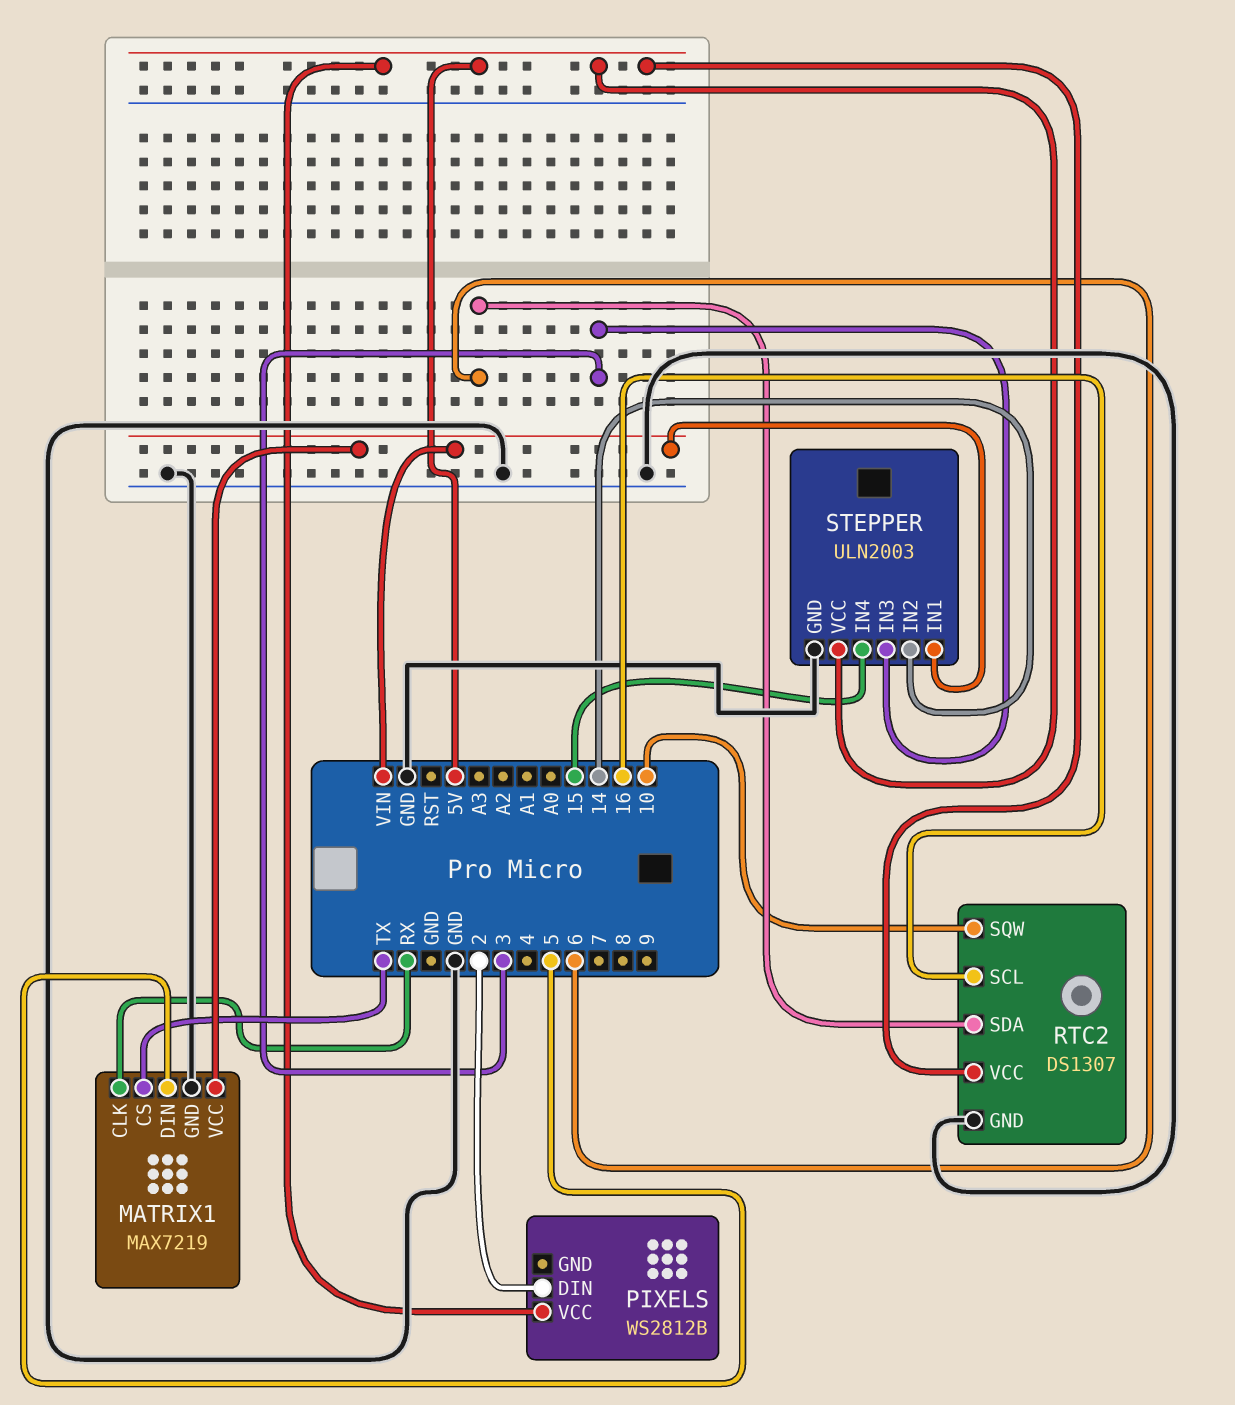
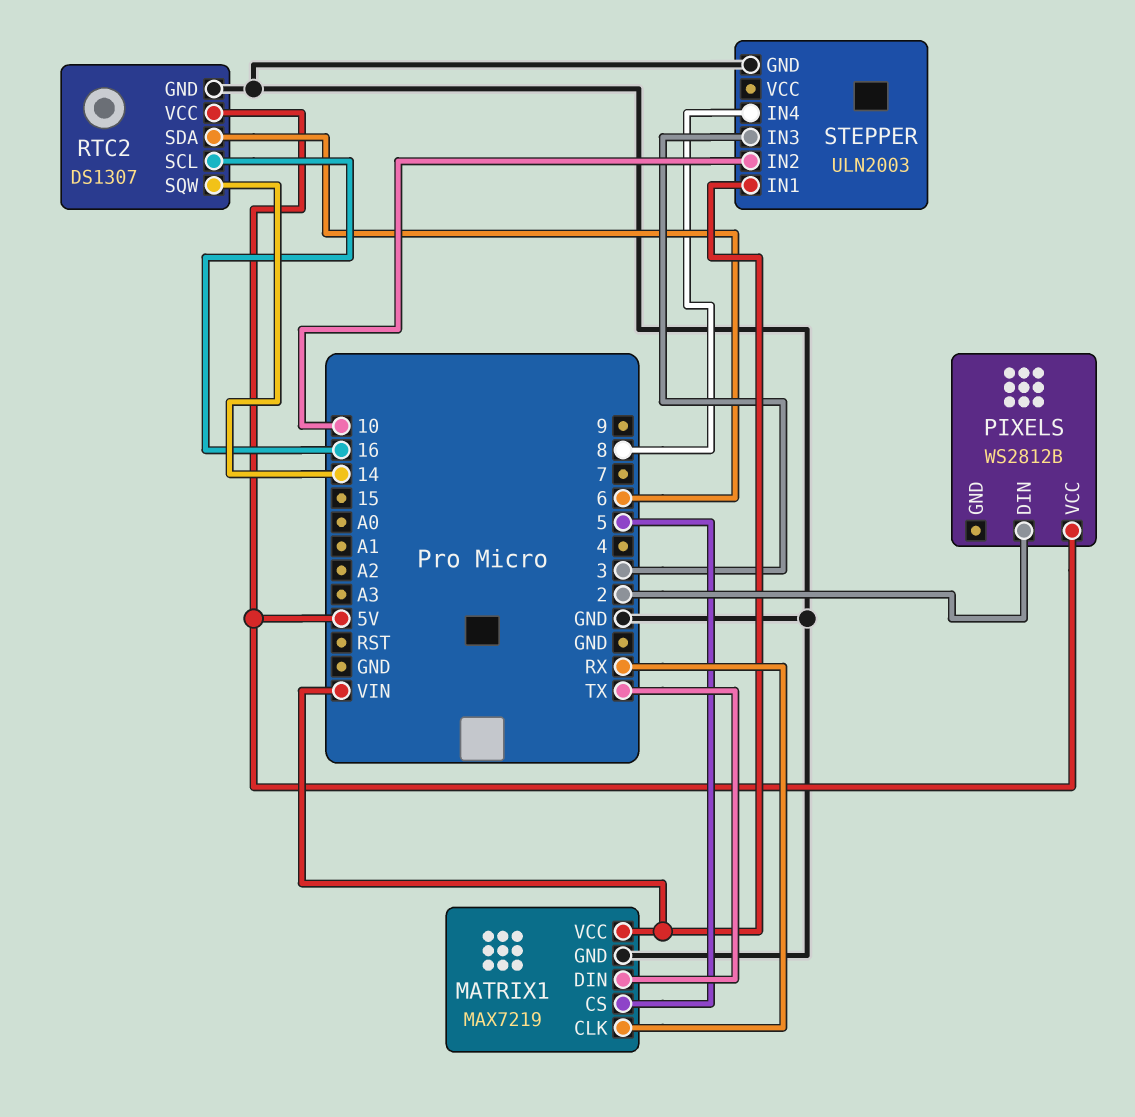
MATRIX1 pin CS: TX -> 5
MATRIX1 pin DIN: 5 -> TX
RTC2 pin SQW: 10 -> 14
STEPPER pin IN2: 14 -> 10
STEPPER pin IN4: 15 -> 8
STEPPER pin VCC: 5V -> none

